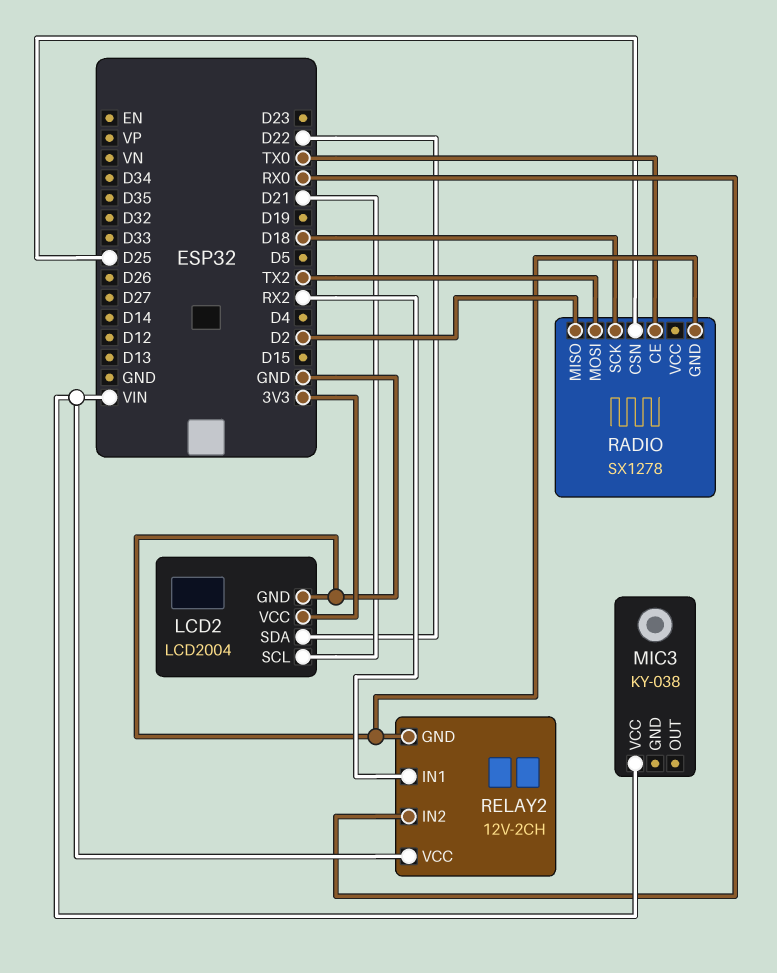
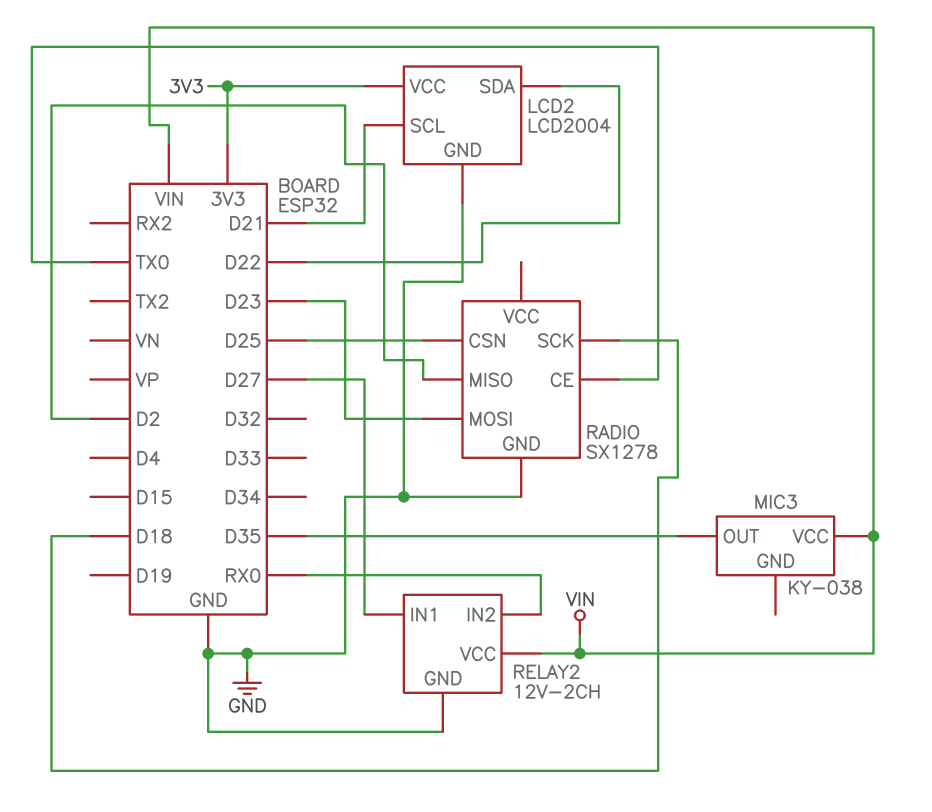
MIC3 pin OUT: none -> D35
RADIO pin MOSI: TX2 -> D23
RELAY2 pin IN1: RX2 -> D27

